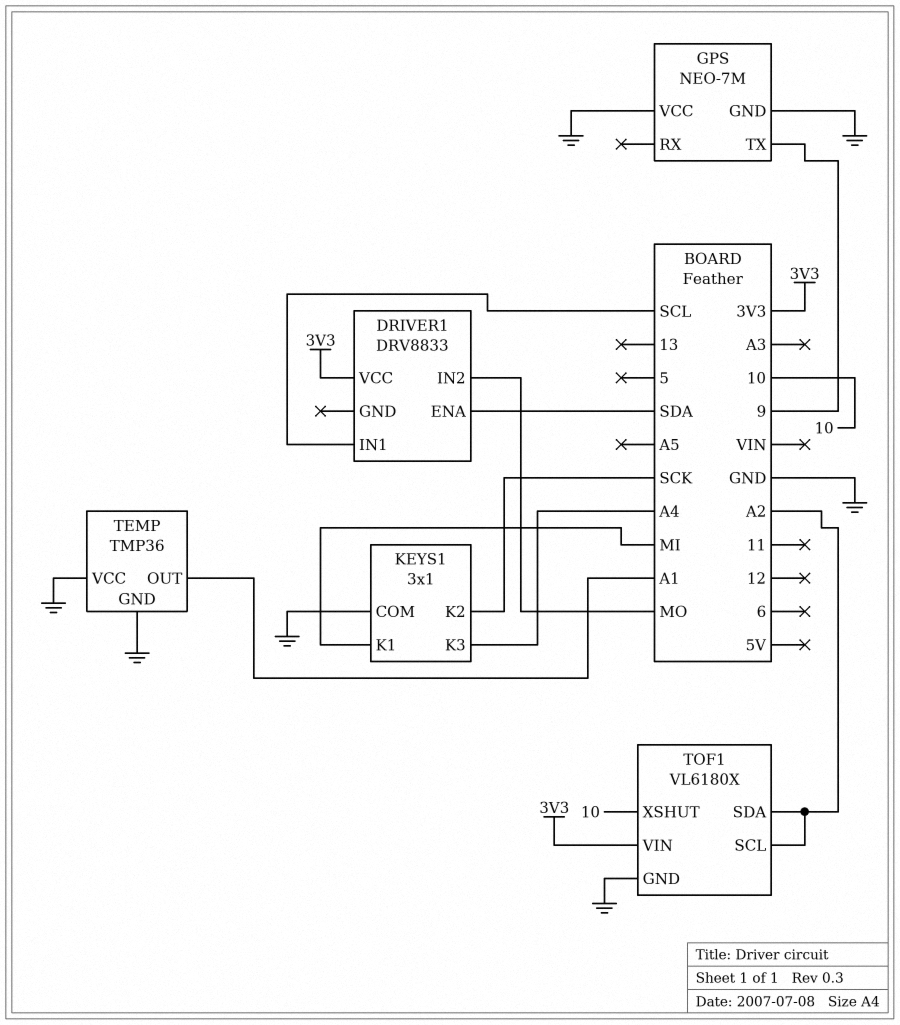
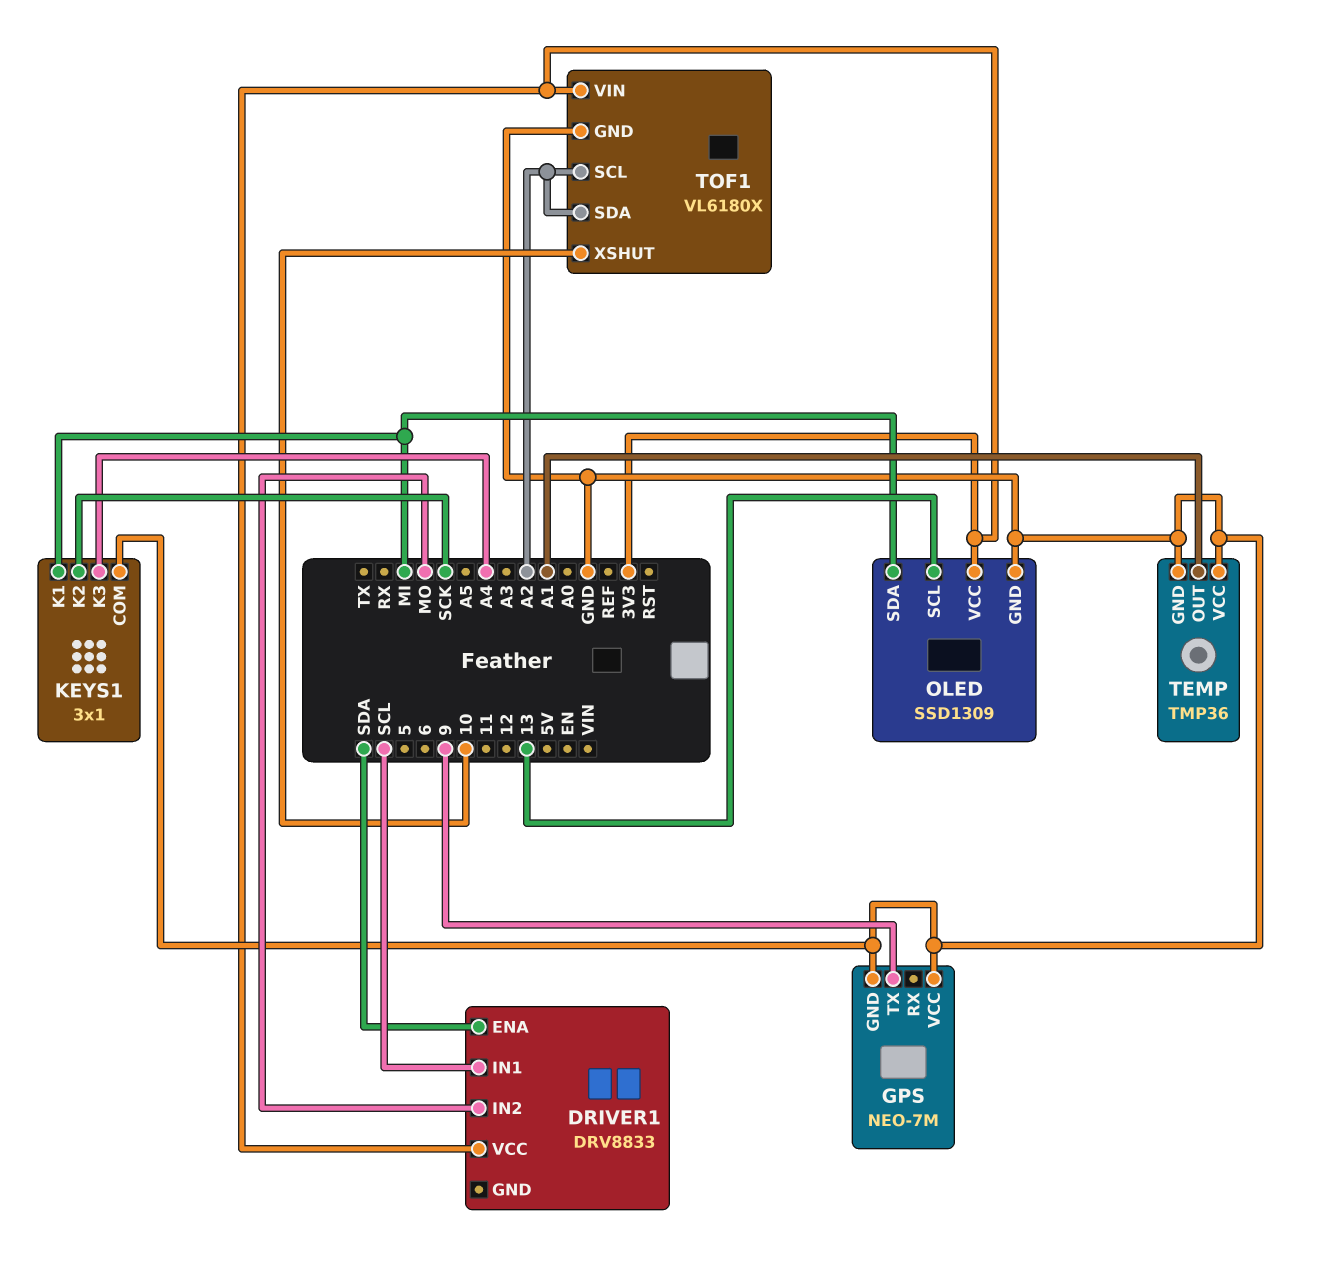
OLED: none -> SSD1309
OLED pin GND: none -> GND
OLED pin SCL: none -> 13
OLED pin SDA: none -> MI
OLED pin VCC: none -> 3V3

